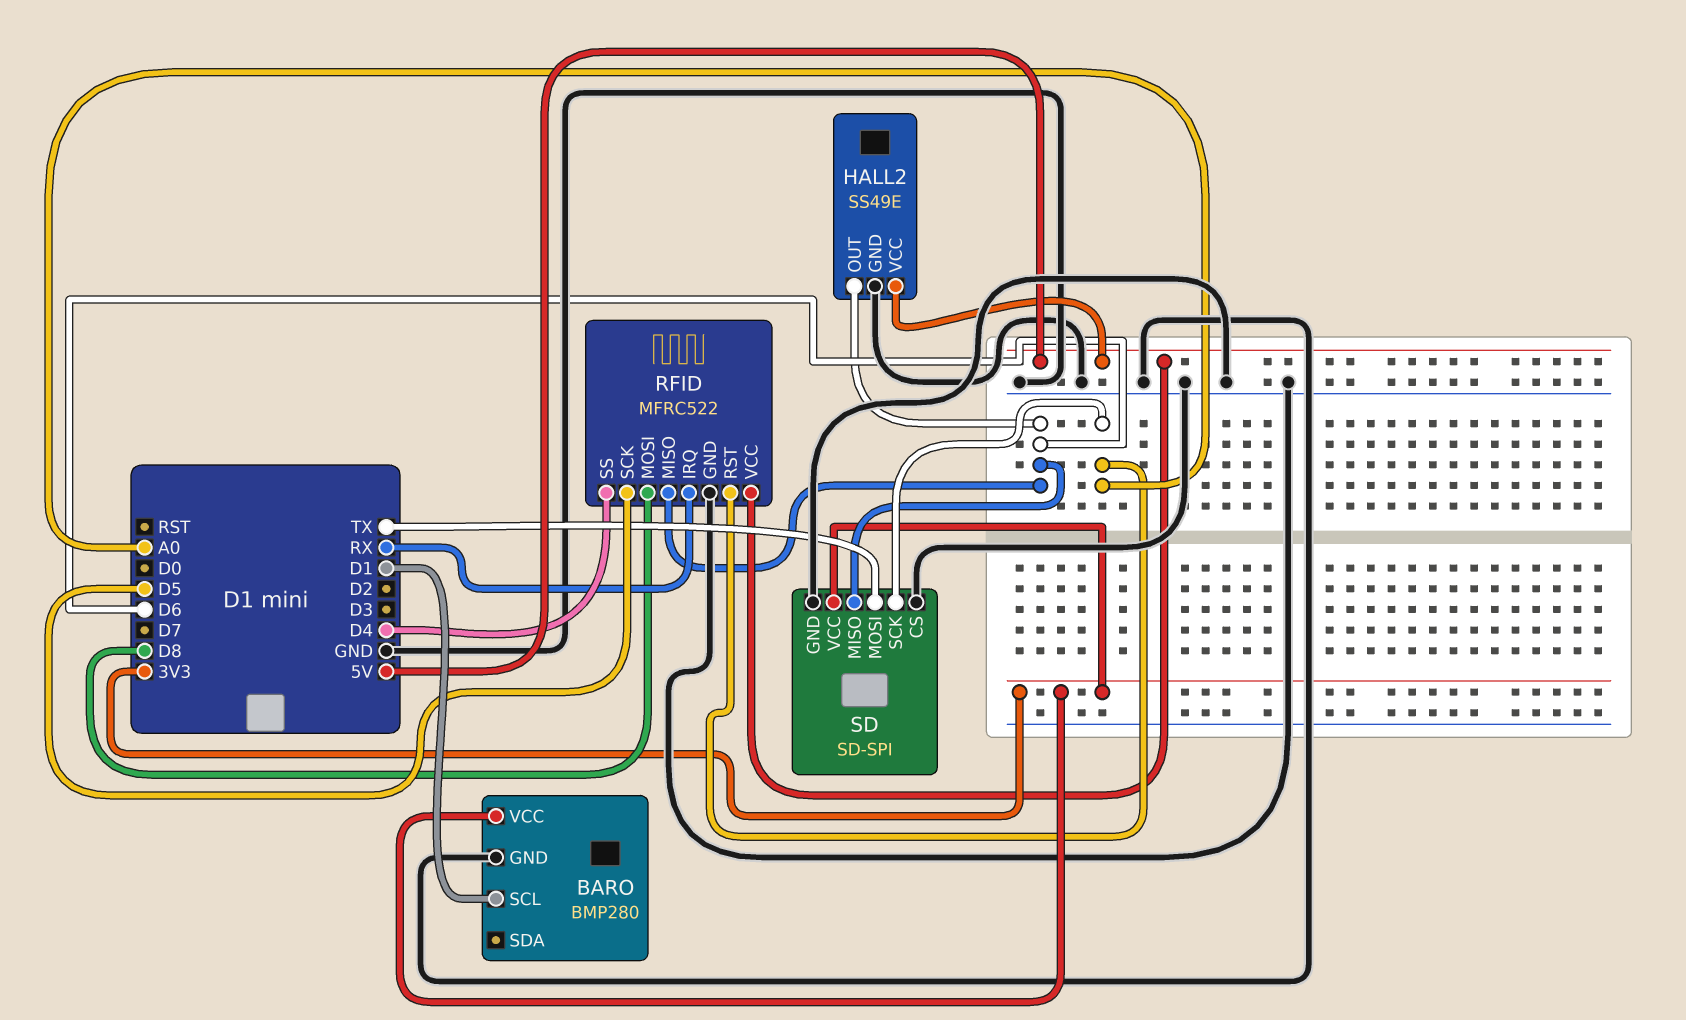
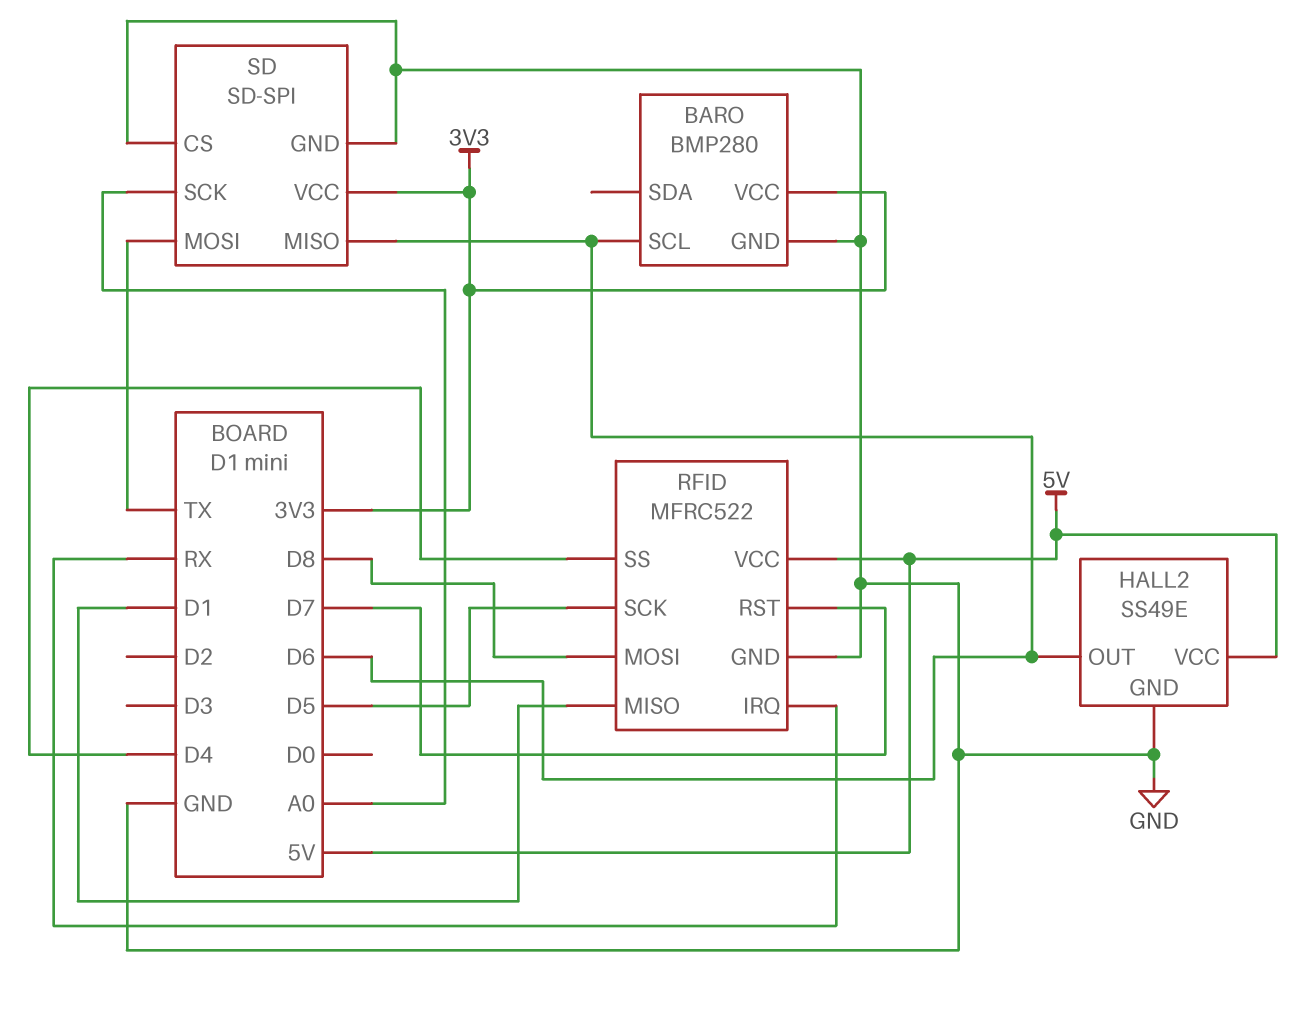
BARO pin SCL: D1 -> D6
RFID pin MISO: D6 -> D1
RFID pin RST: A0 -> D7

